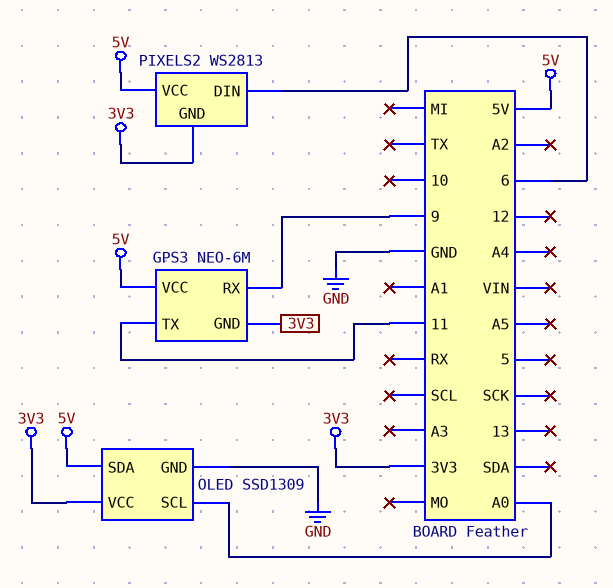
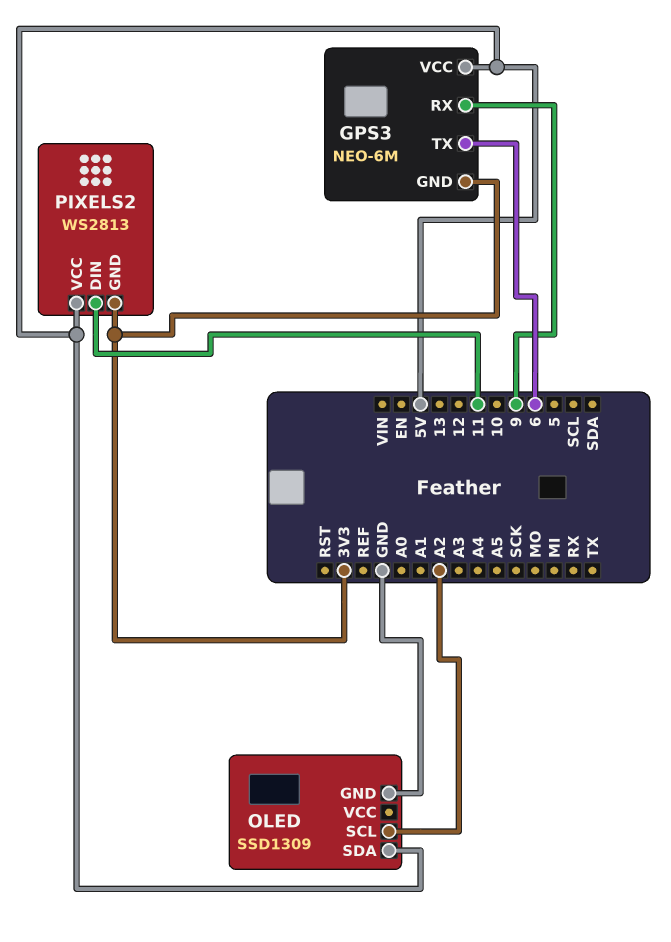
GPS3 pin TX: 11 -> 6
OLED pin SCL: A0 -> A2
OLED pin VCC: 3V3 -> none
PIXELS2 pin DIN: 6 -> 11

